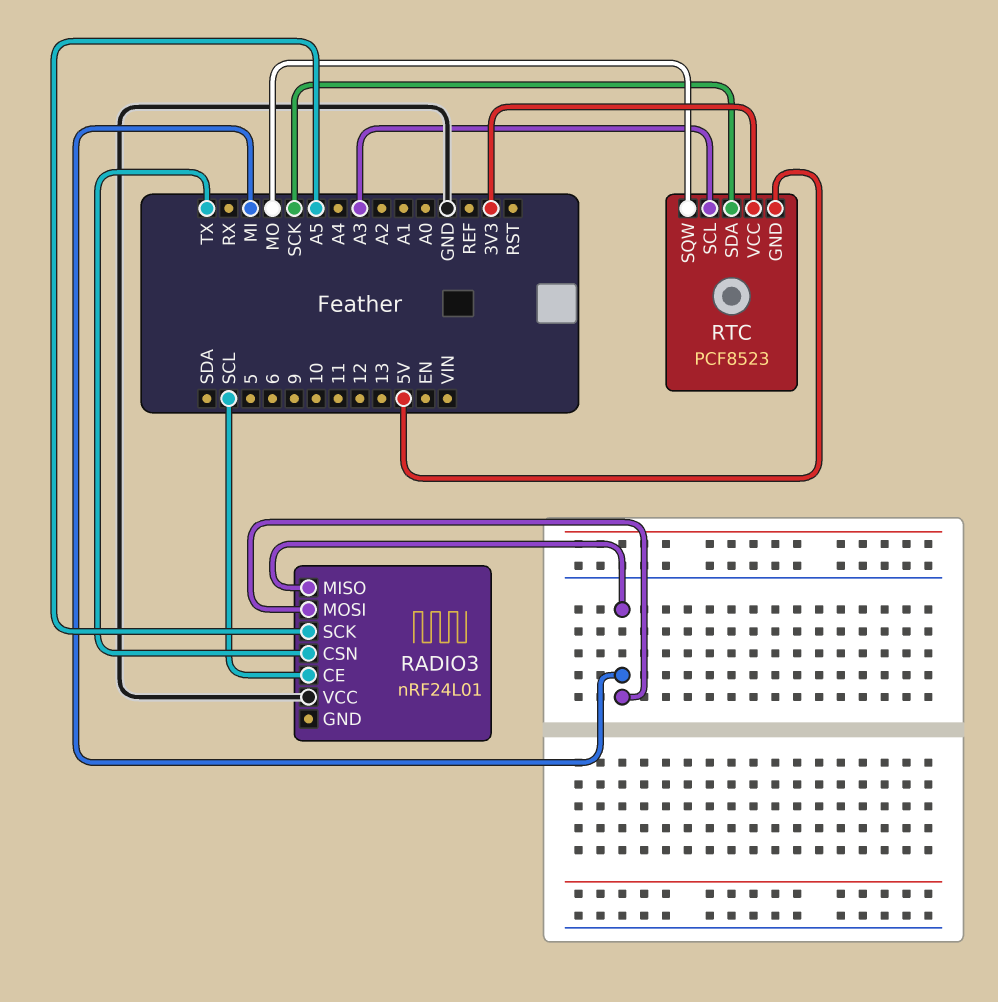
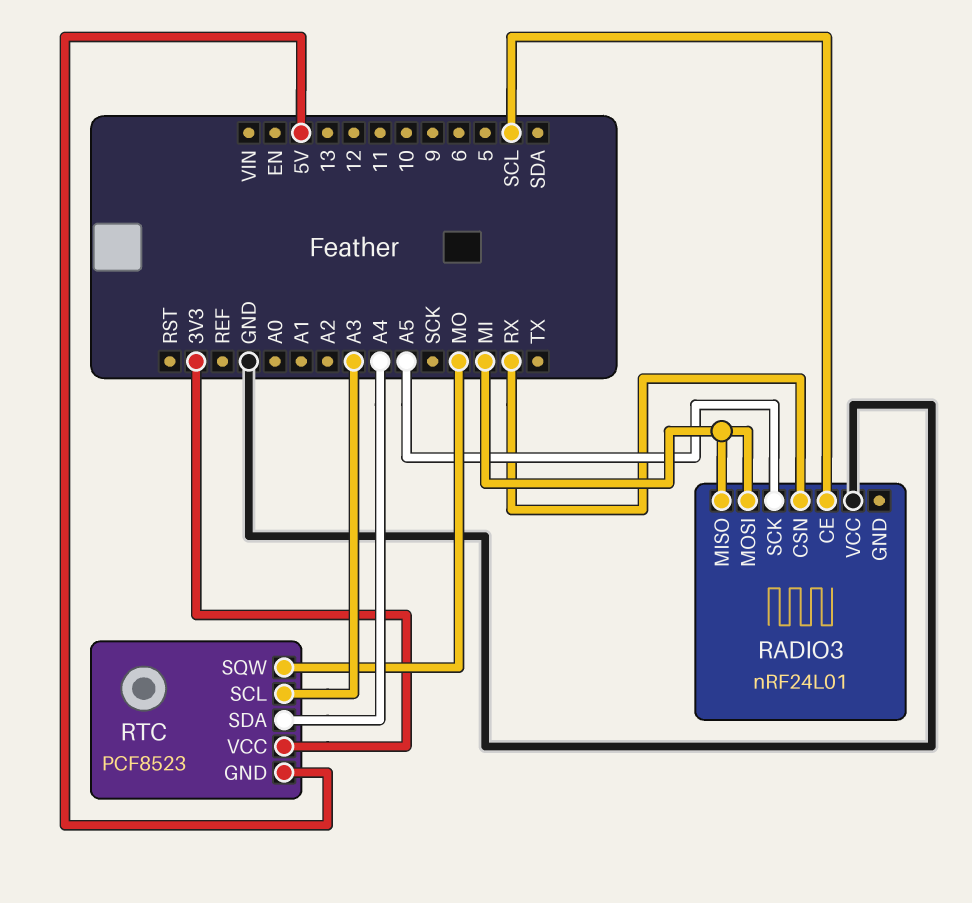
RADIO3 pin CSN: TX -> RX
RTC pin SDA: SCK -> A4

